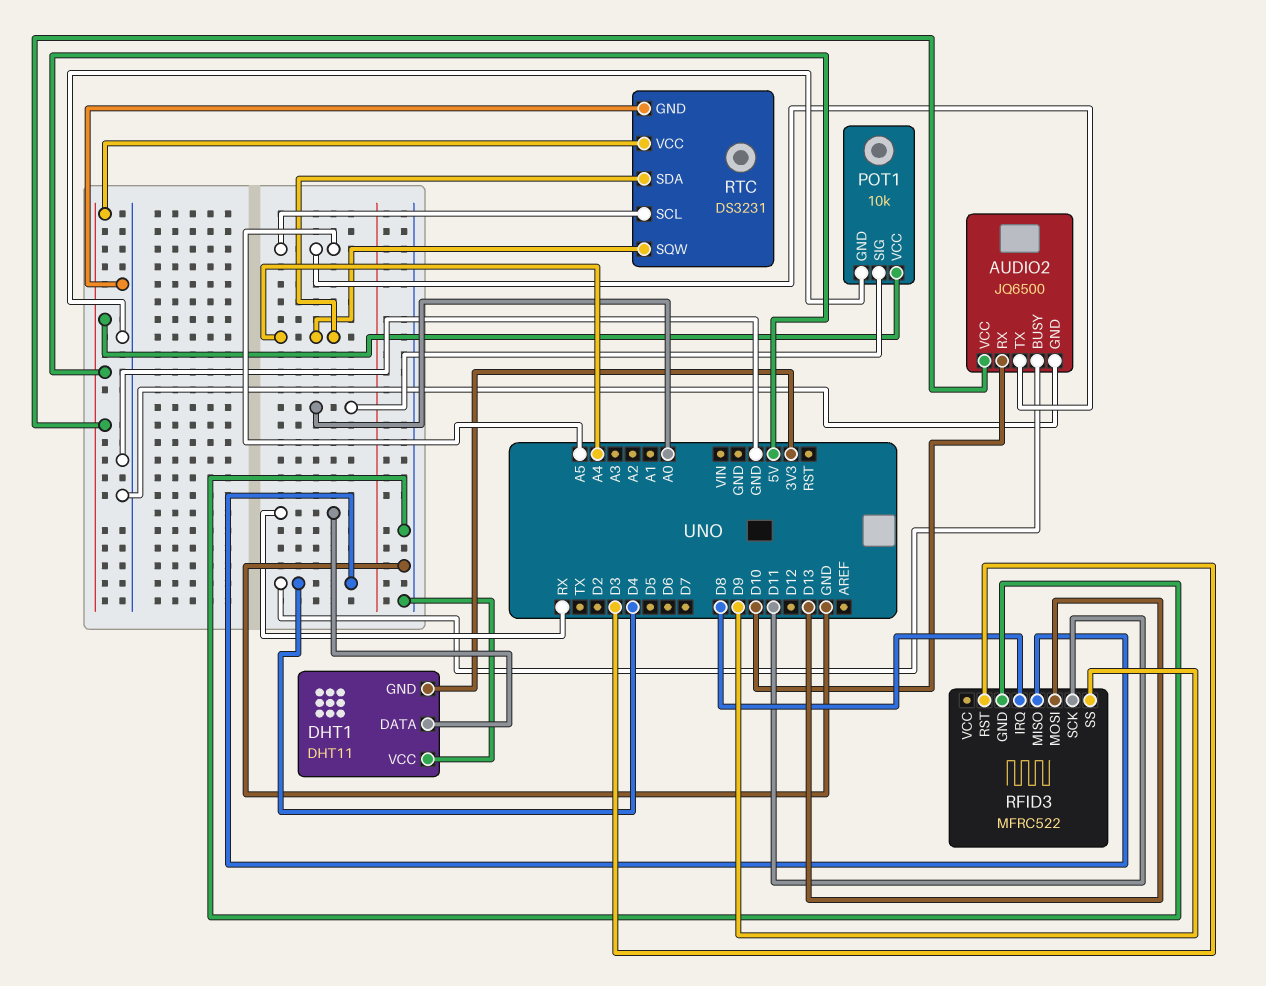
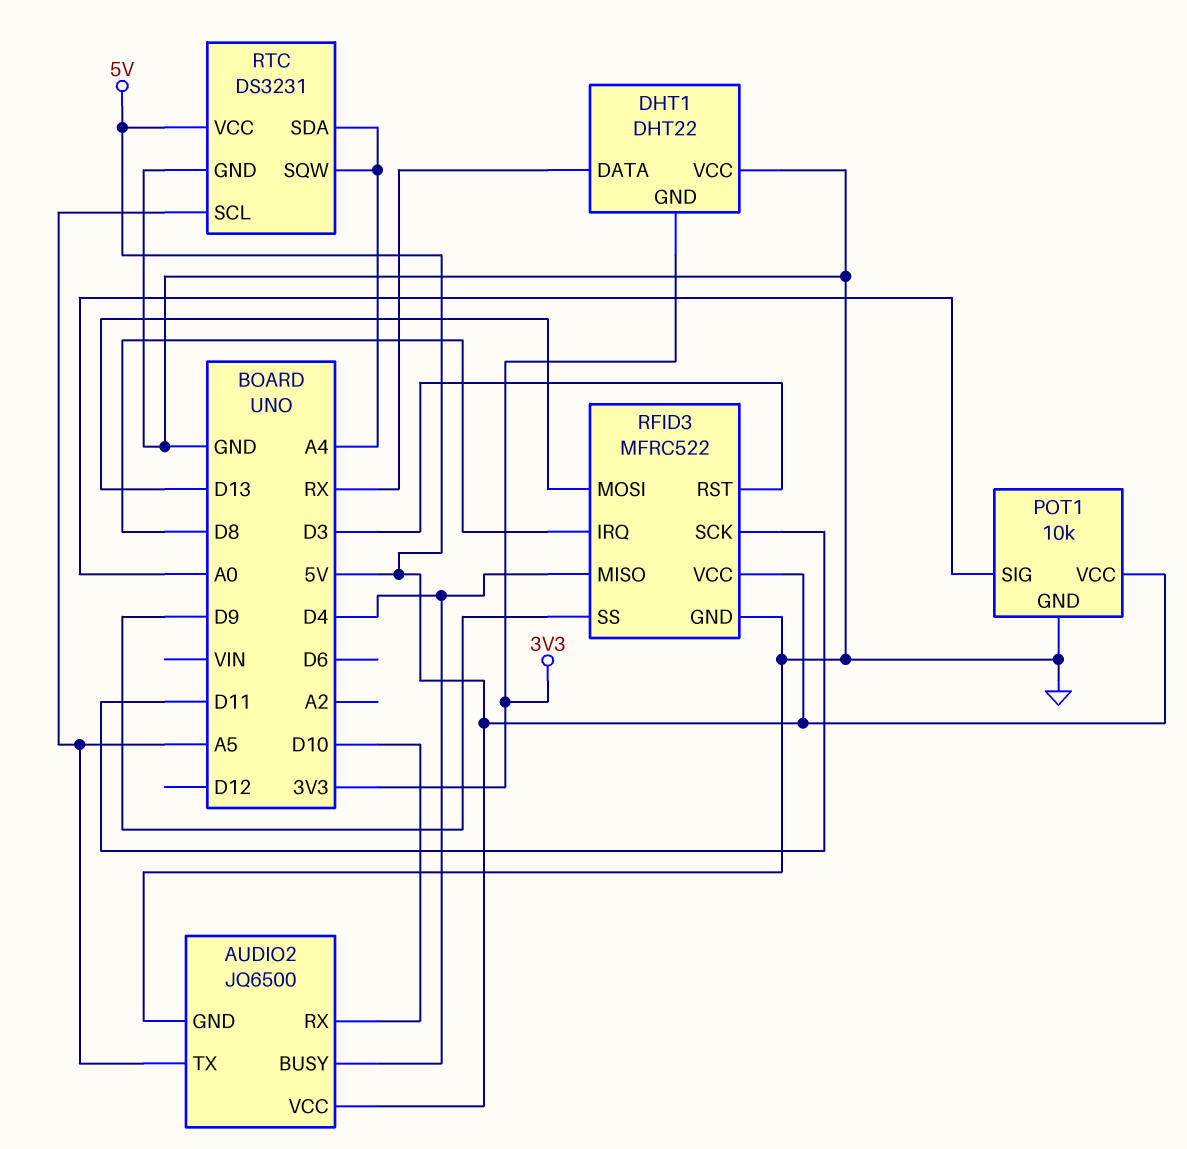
DHT1: DHT11 -> DHT22
RFID3 pin VCC: none -> 5V

